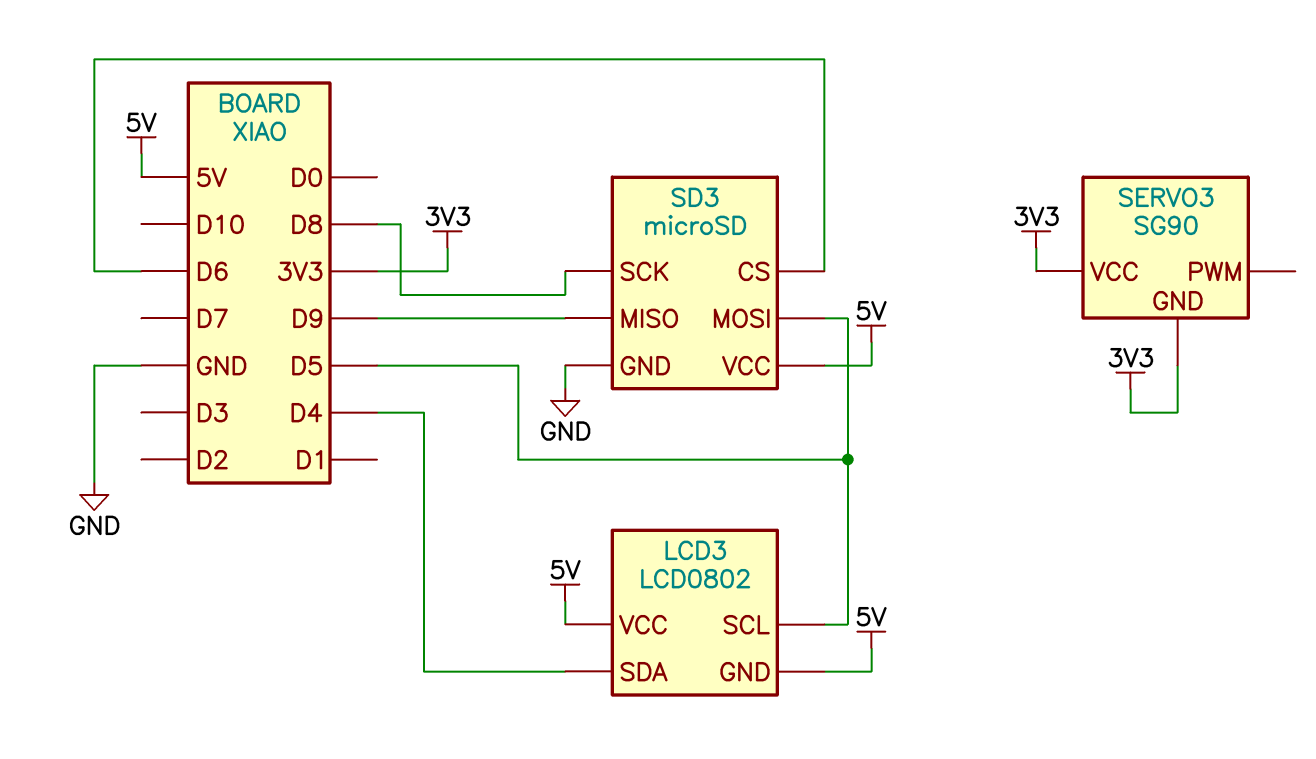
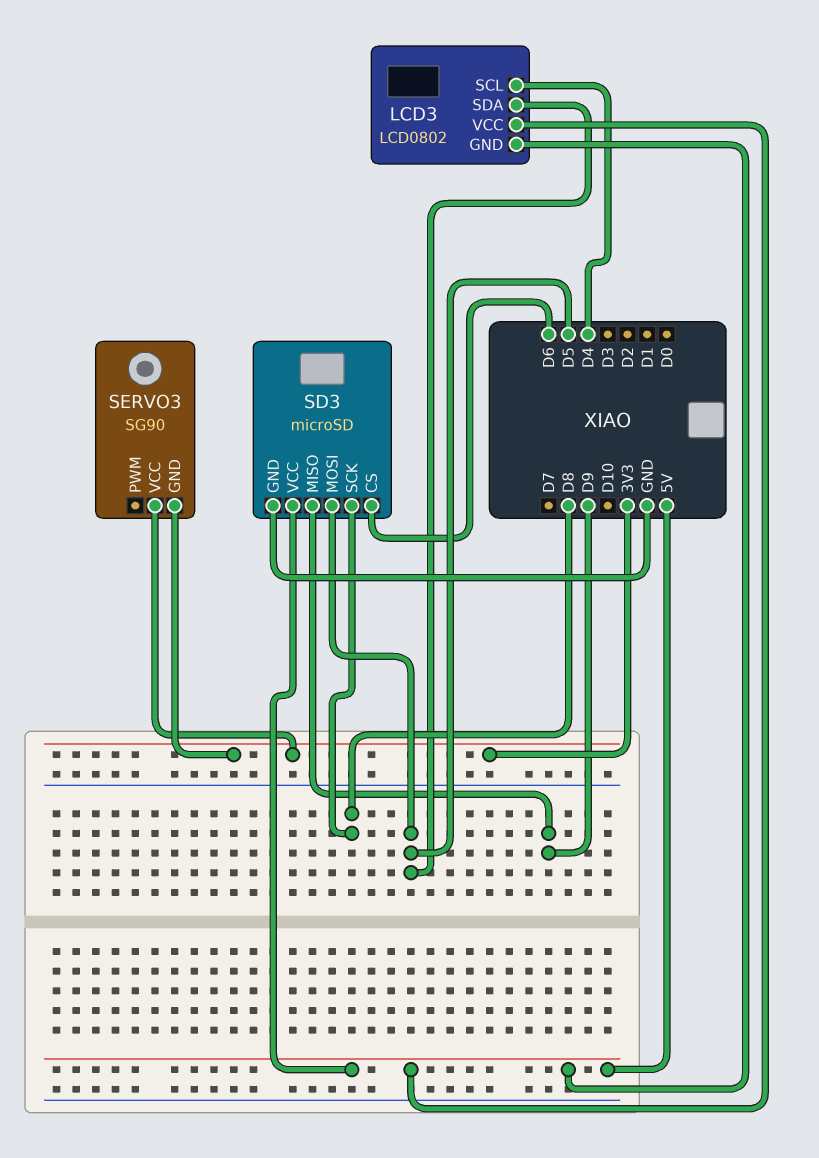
LCD3 pin SCL: D5 -> D4
LCD3 pin SDA: D4 -> D5

